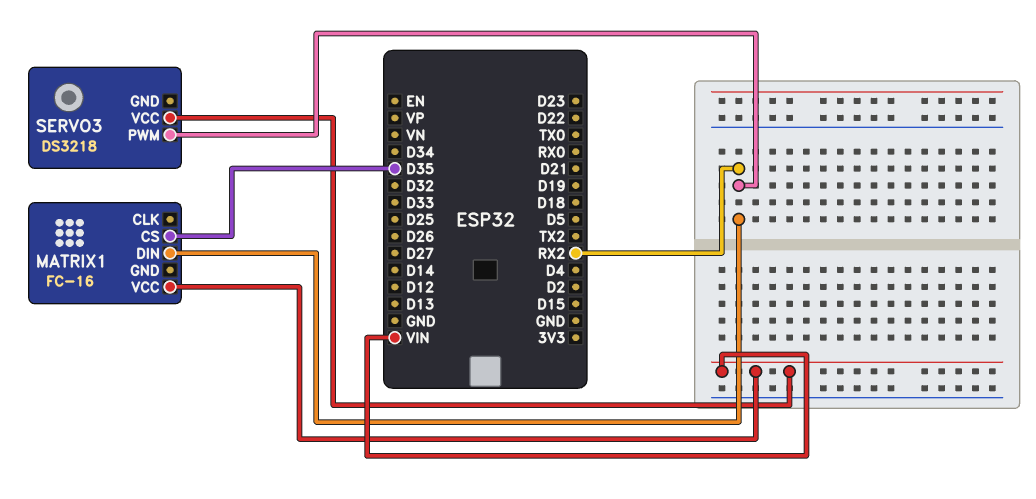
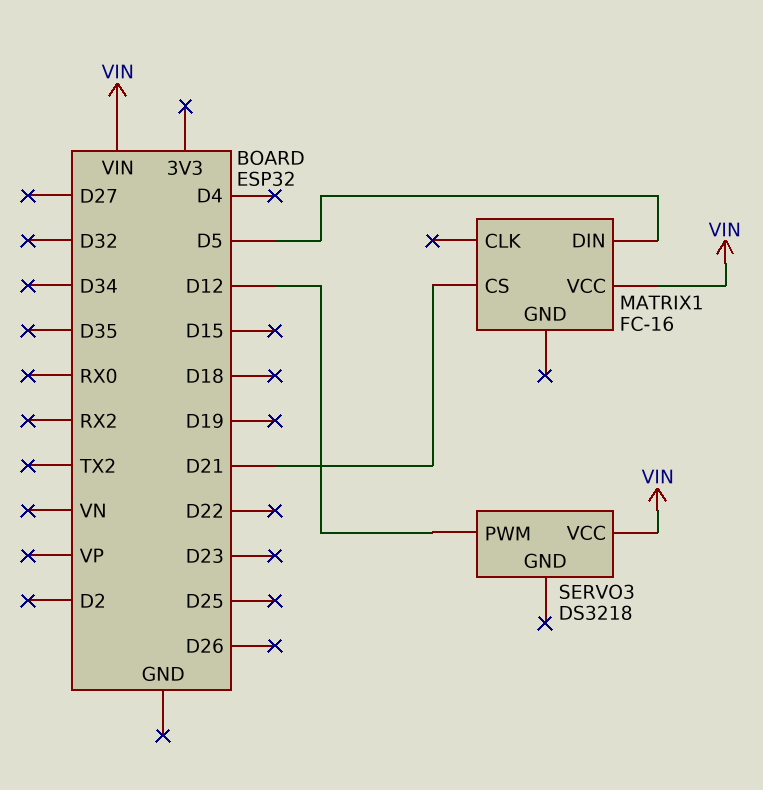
MATRIX1 pin CS: D35 -> D21
MATRIX1 pin DIN: RX2 -> D5
SERVO3 pin PWM: RX2 -> D12

